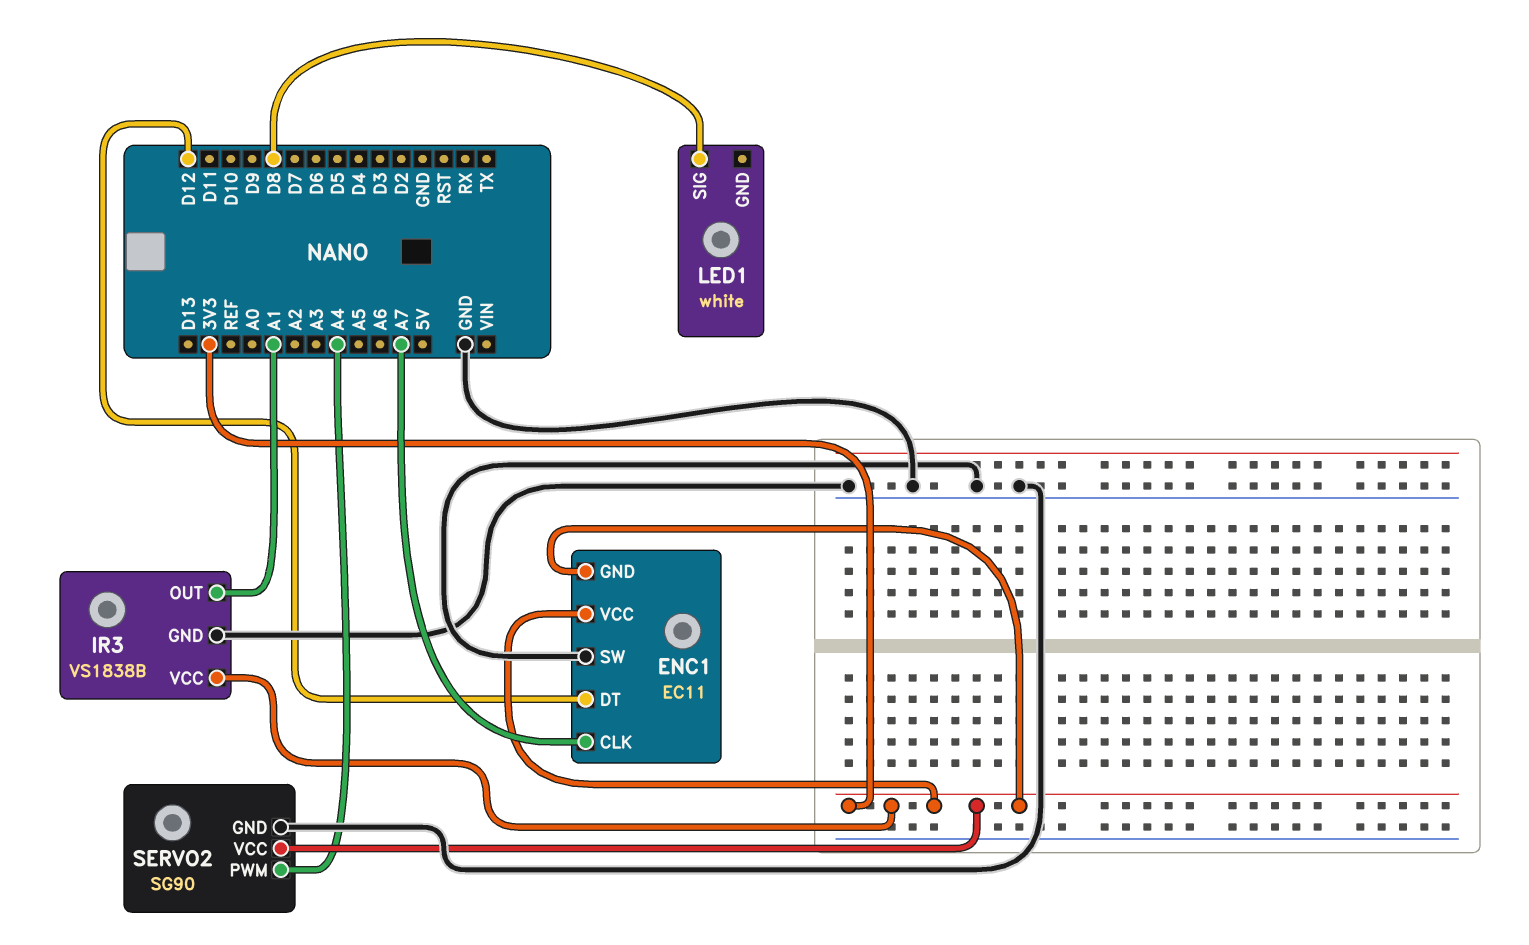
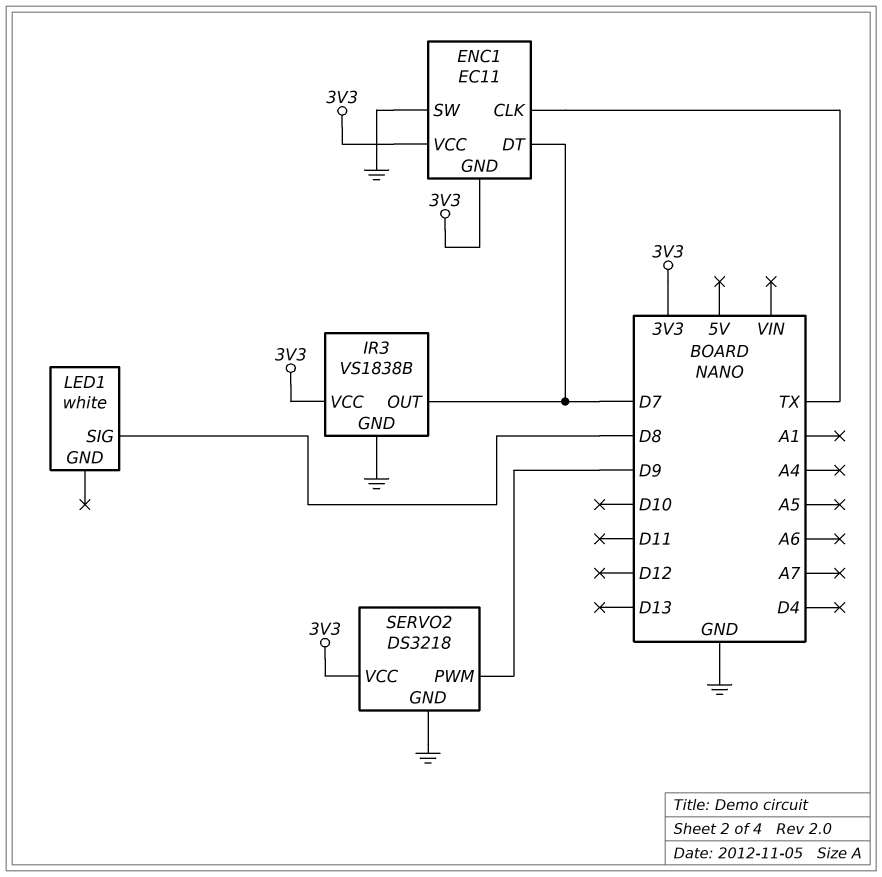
ENC1 pin CLK: A7 -> TX
ENC1 pin DT: D12 -> D7
IR3 pin OUT: A1 -> D7
SERVO2: SG90 -> DS3218
SERVO2 pin PWM: A4 -> D9

